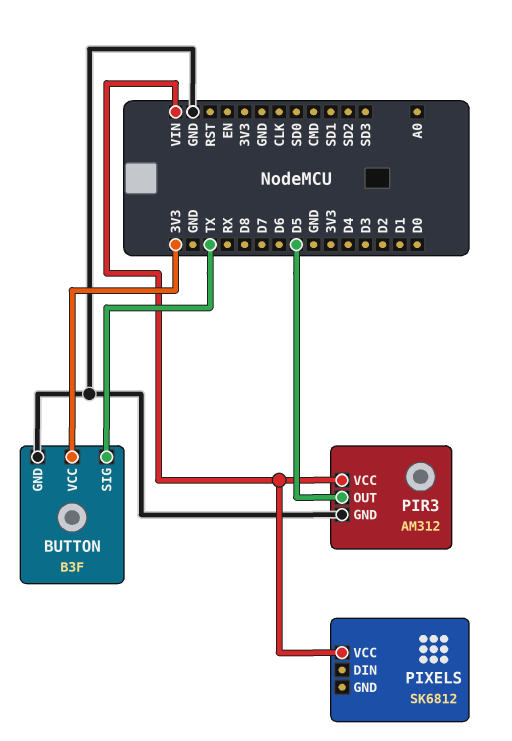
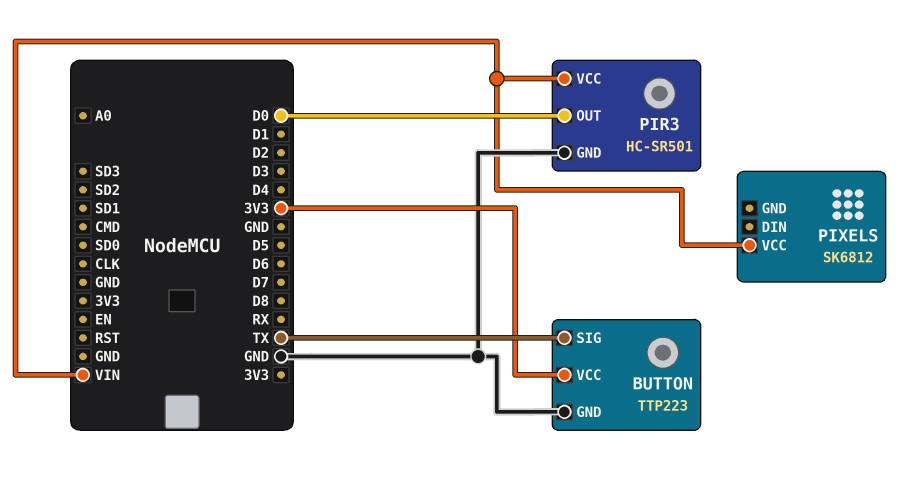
BUTTON: B3F -> TTP223
PIR3: AM312 -> HC-SR501
PIR3 pin OUT: D5 -> D0

